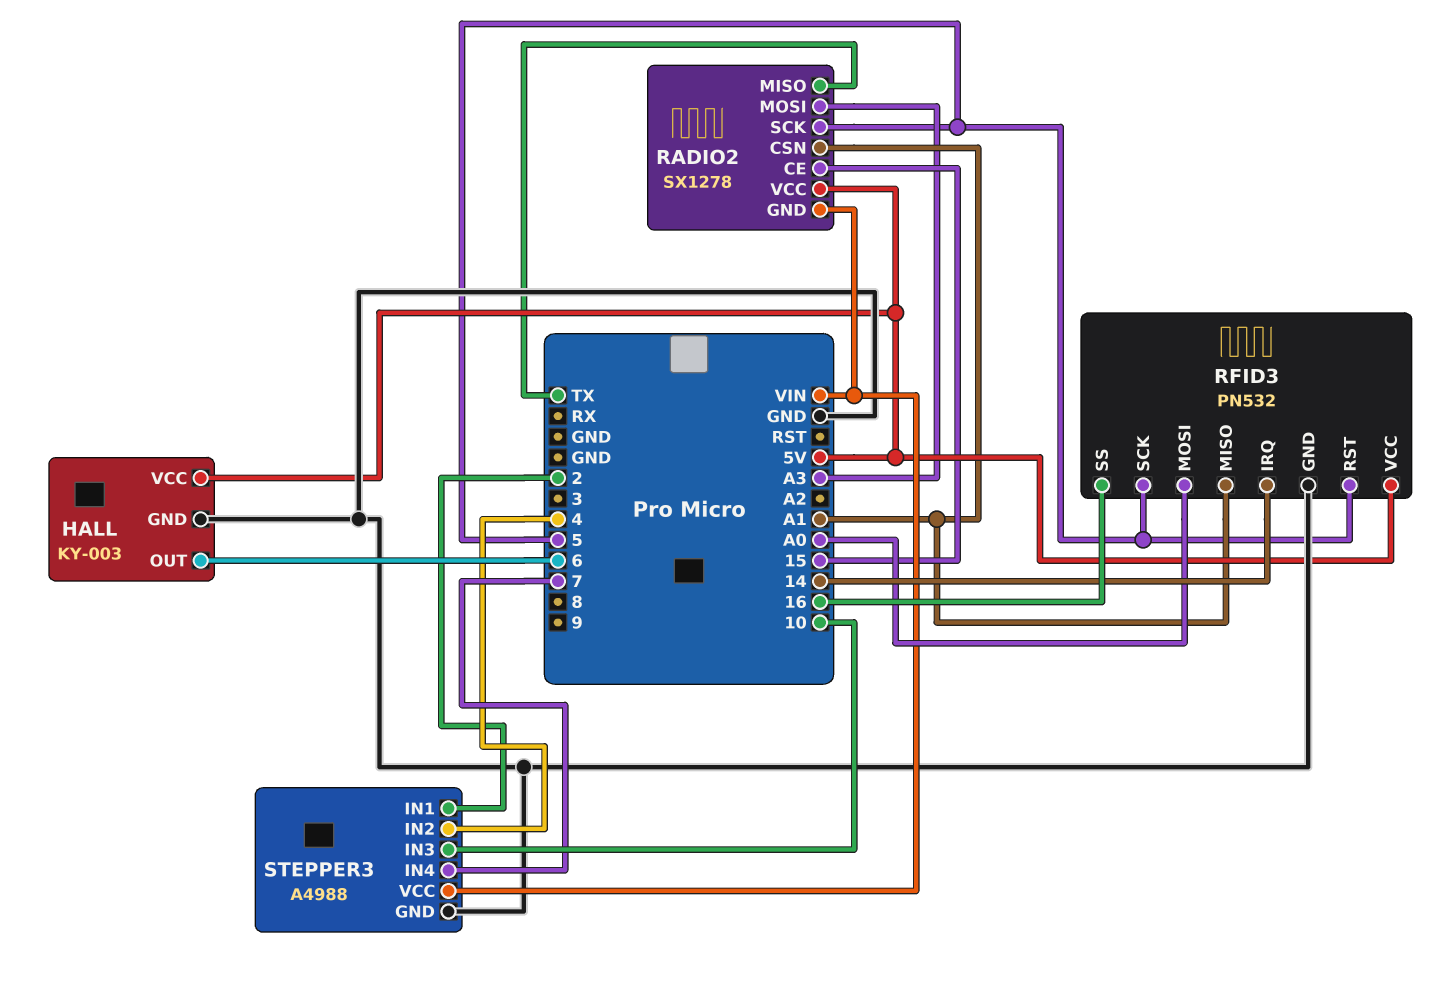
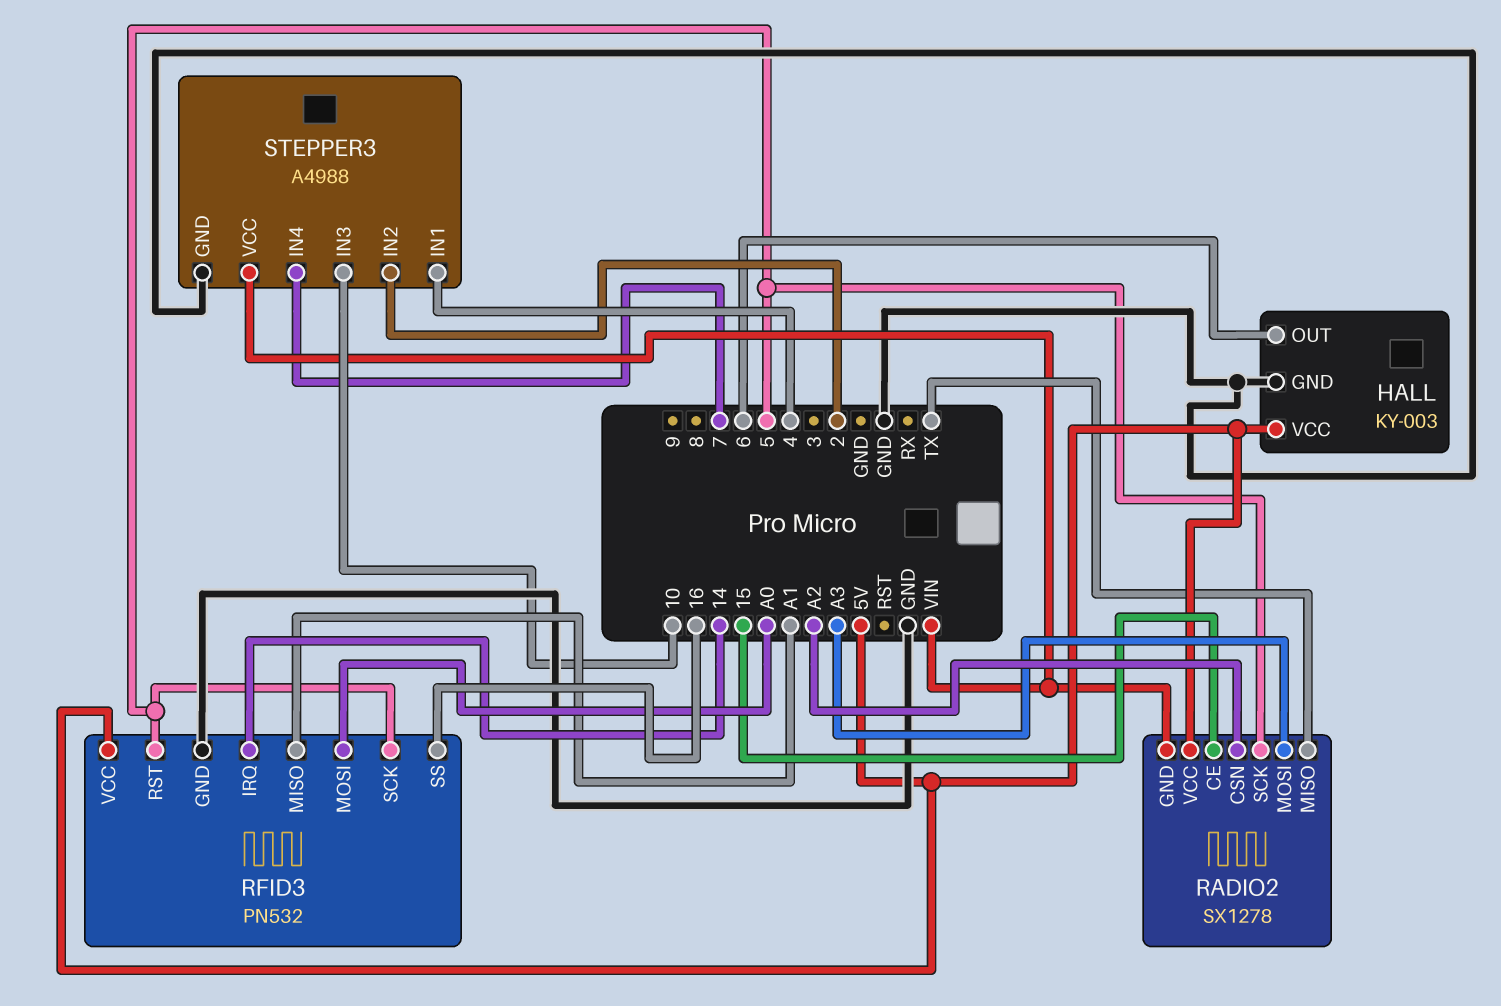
RADIO2 pin CSN: A1 -> A2
STEPPER3 pin IN1: 2 -> 4
STEPPER3 pin IN2: 4 -> 2

